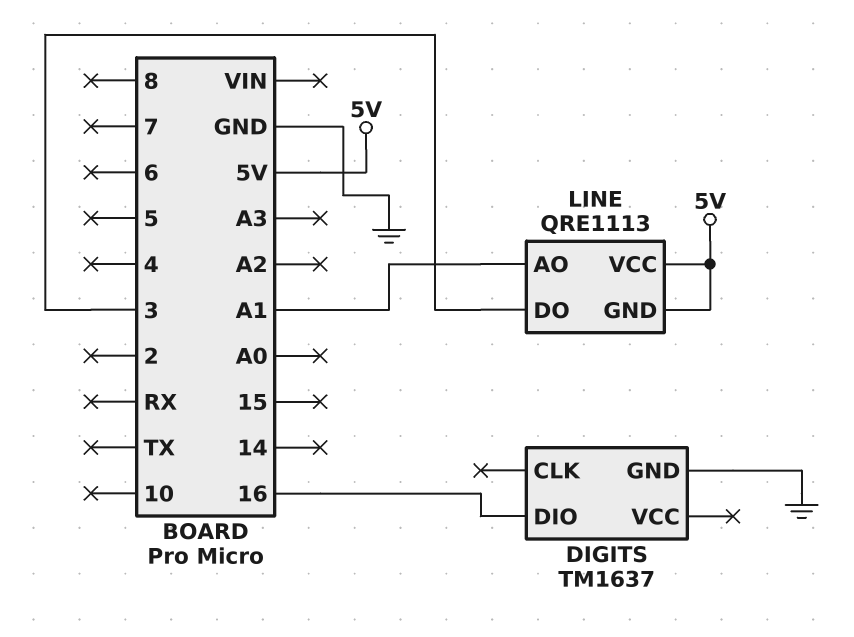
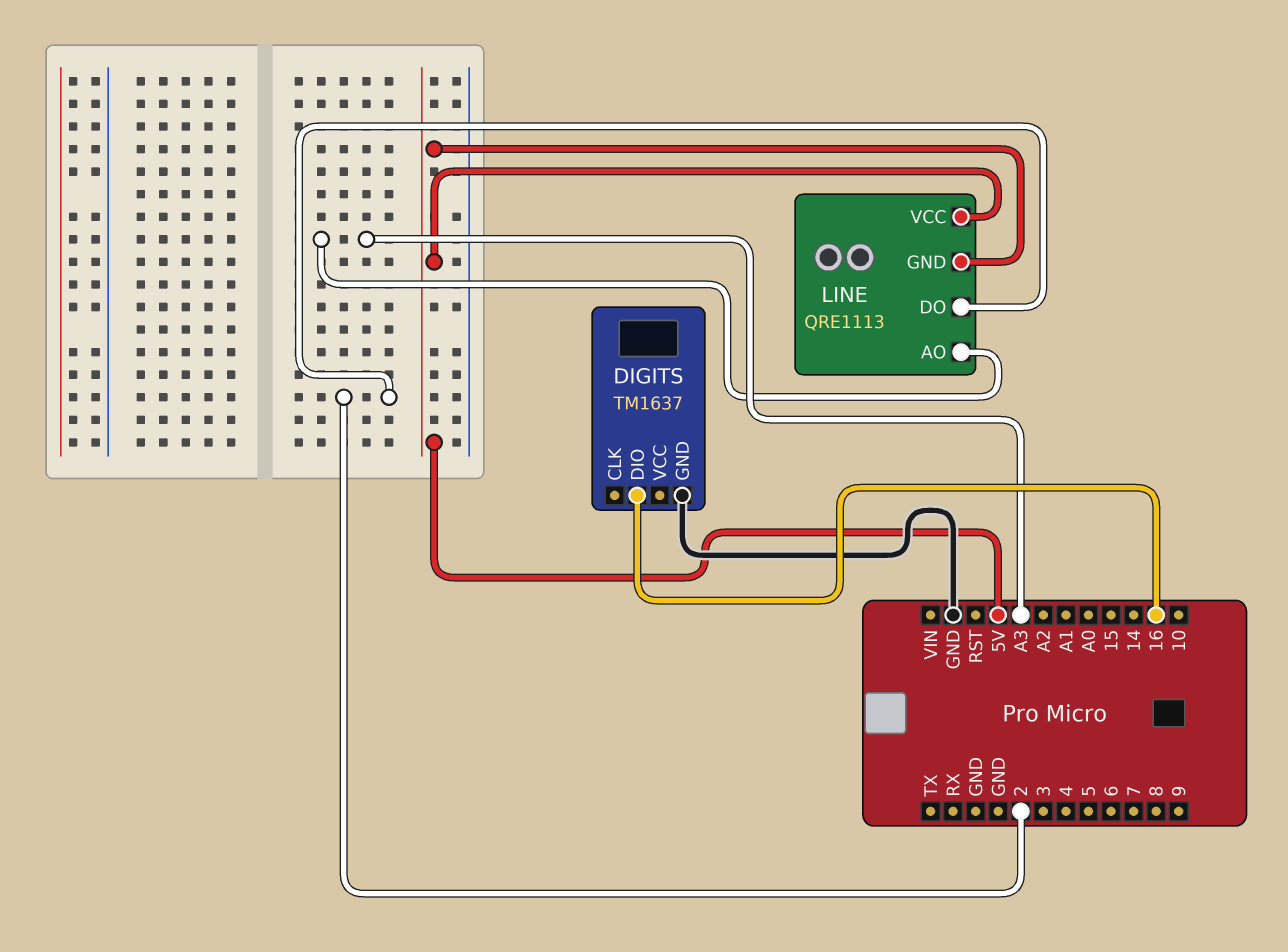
LINE pin AO: A1 -> A3
LINE pin DO: 3 -> 2

